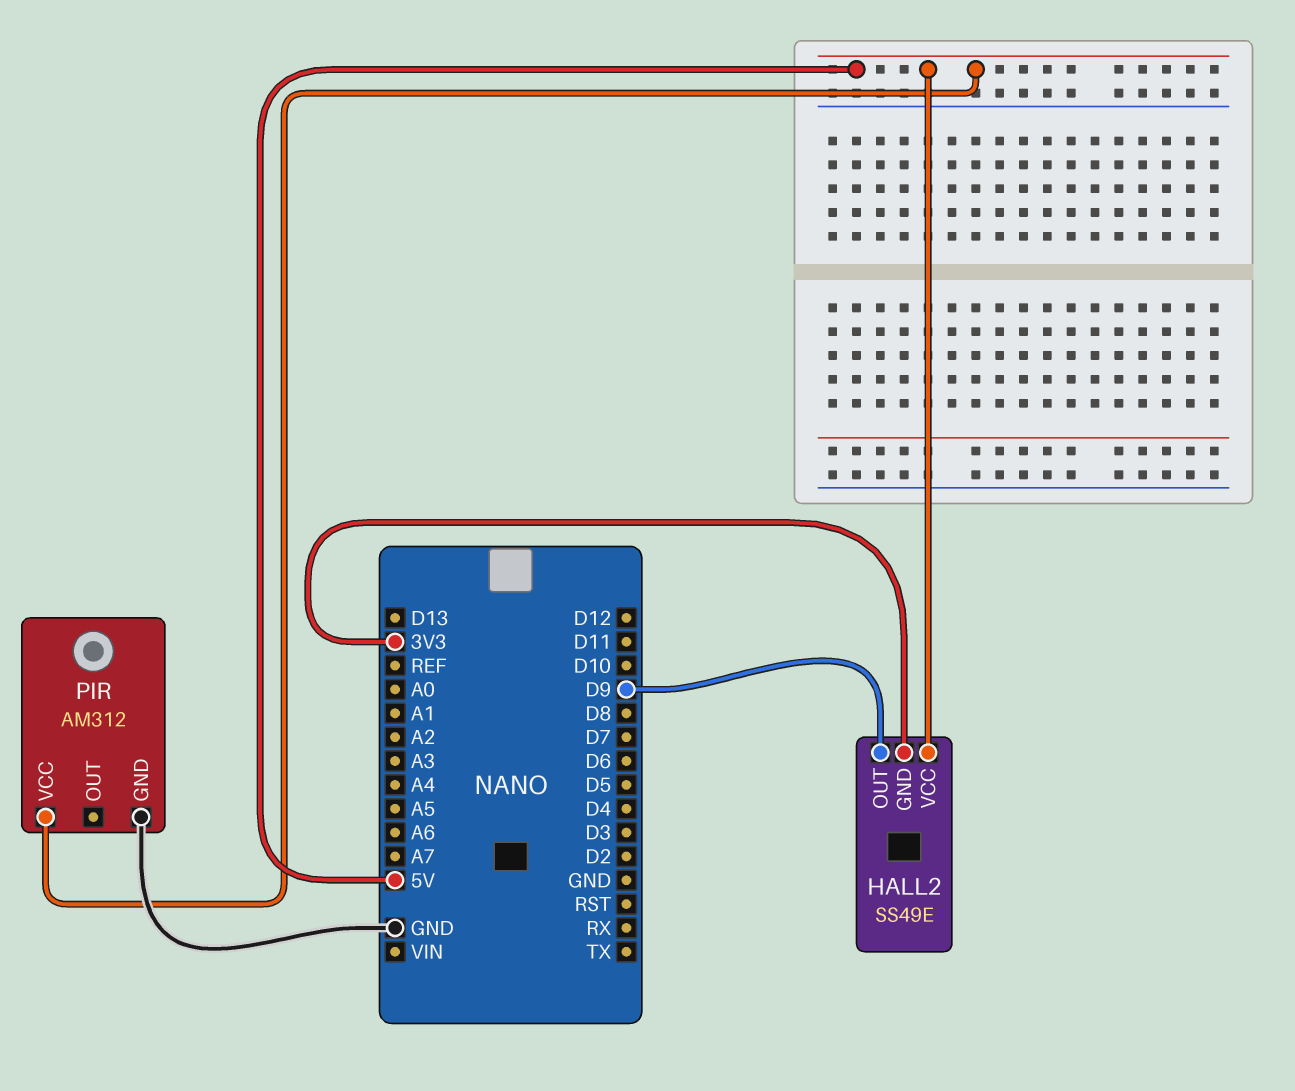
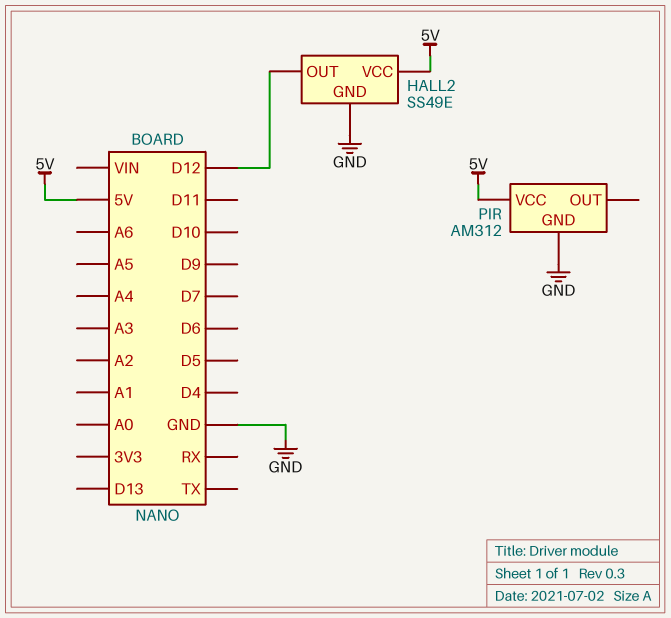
HALL2 pin GND: 3V3 -> GND
HALL2 pin OUT: D9 -> D12

